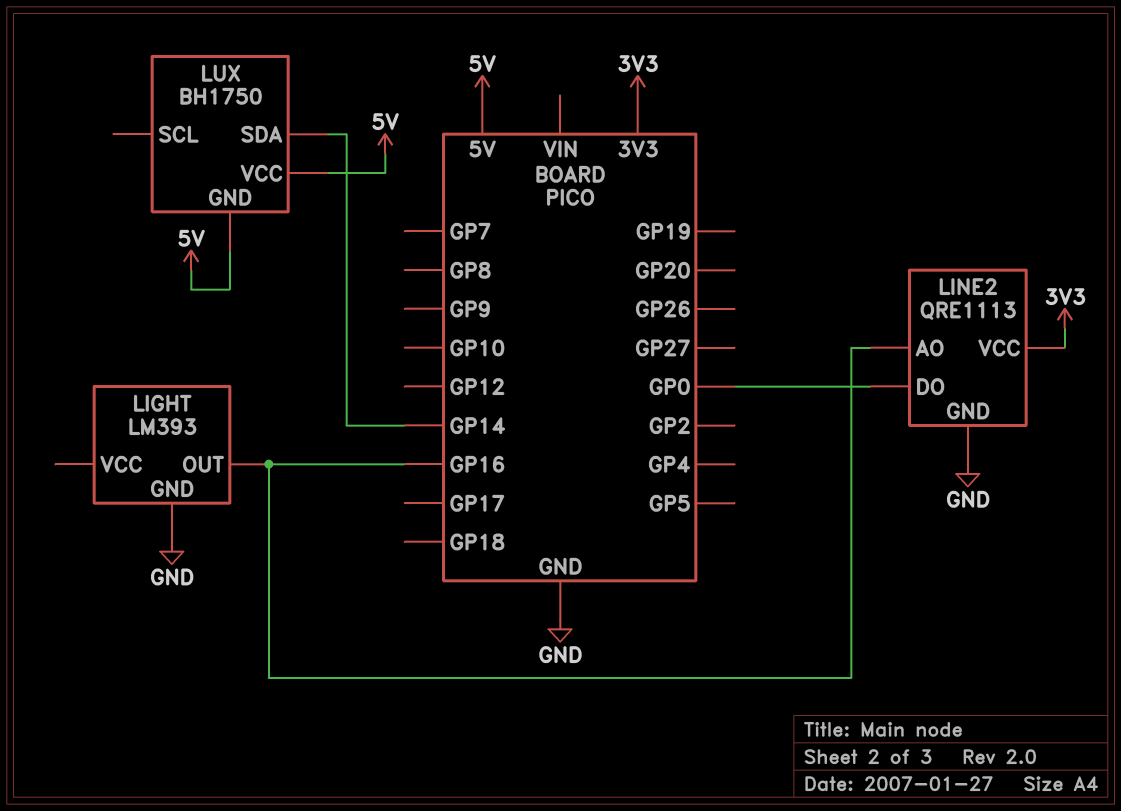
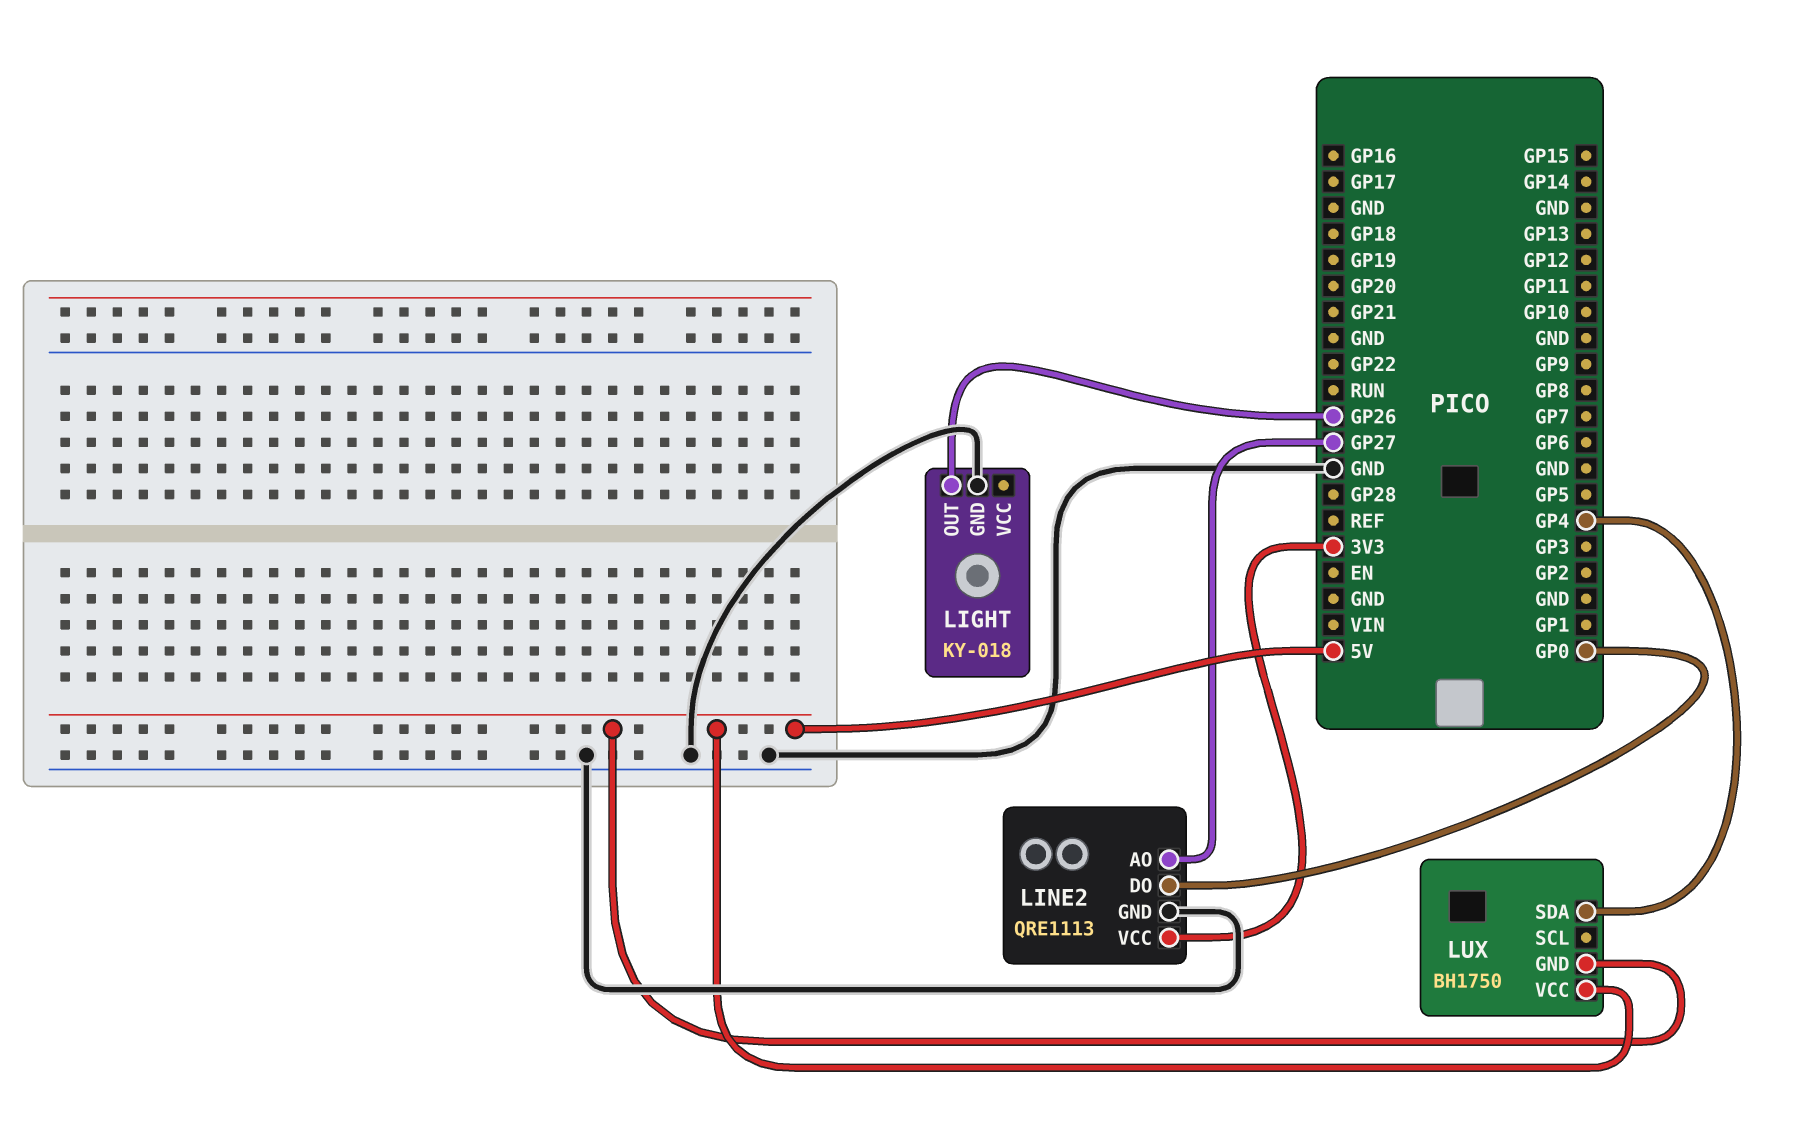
LIGHT: LM393 -> KY-018
LIGHT pin OUT: GP16 -> GP26
LINE2 pin AO: GP16 -> GP27
LUX pin SDA: GP14 -> GP4

